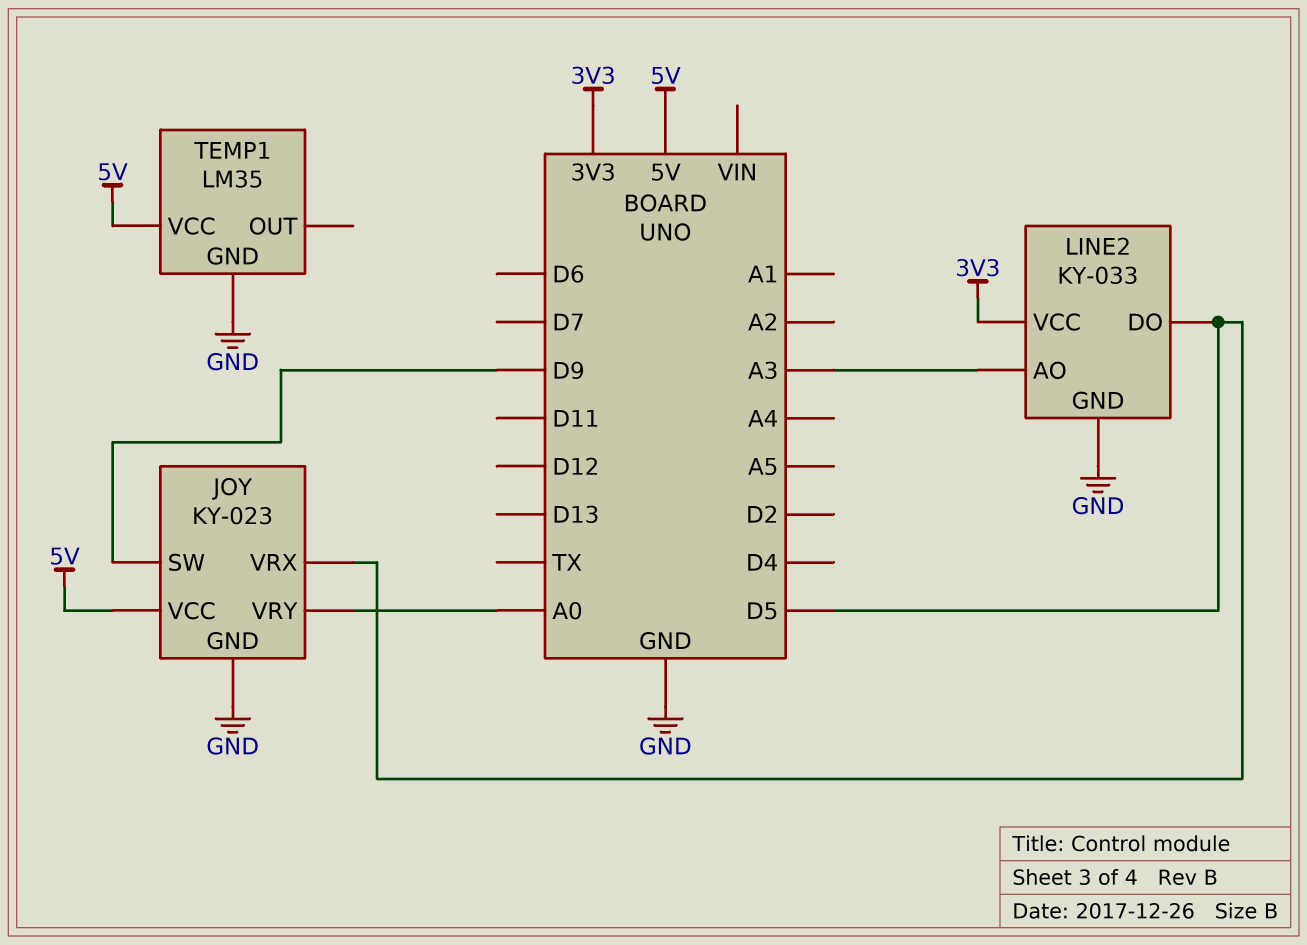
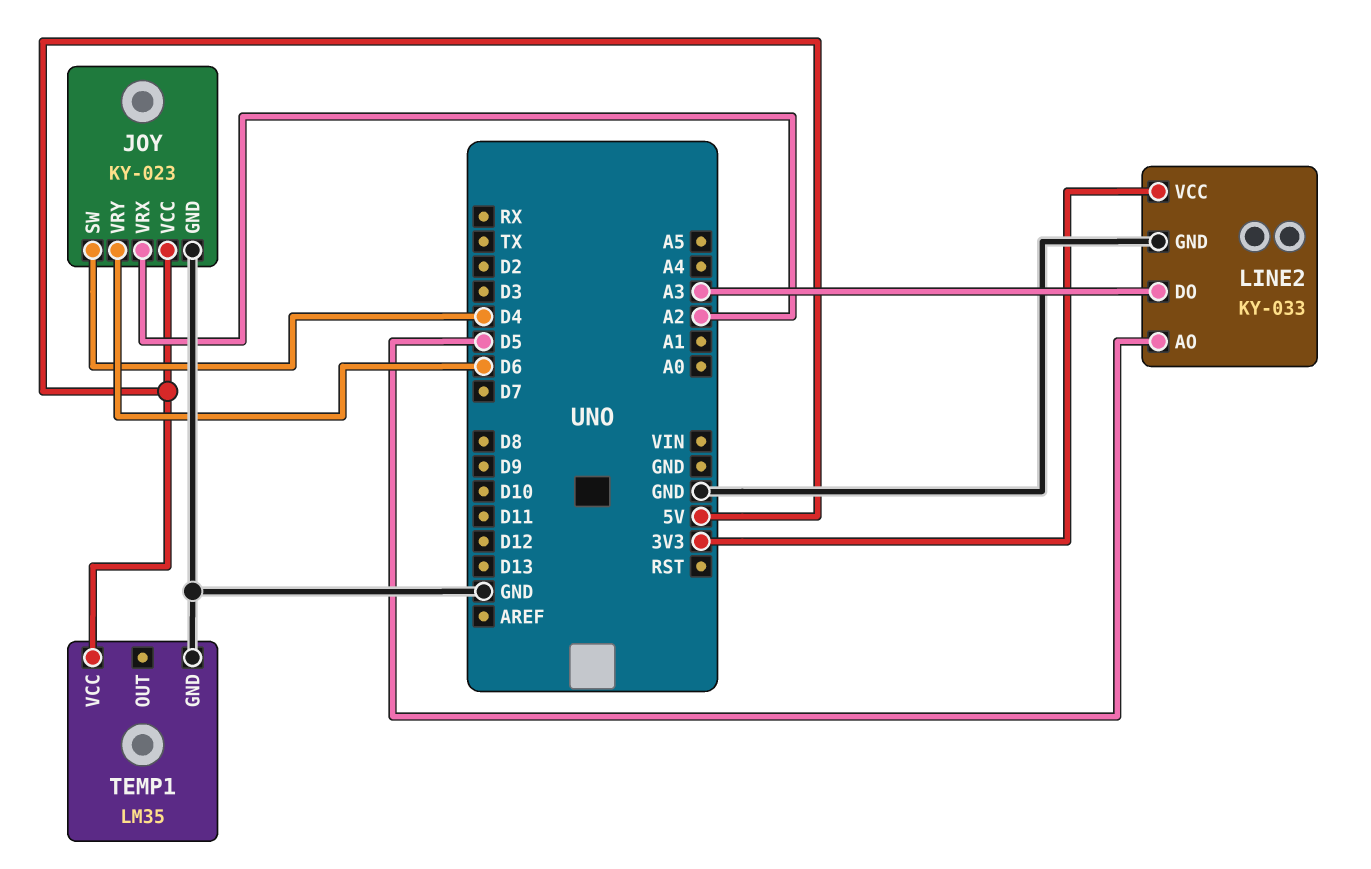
JOY pin SW: D9 -> D4
JOY pin VRX: D5 -> A2
JOY pin VRY: A0 -> D6
LINE2 pin AO: A3 -> D5
LINE2 pin DO: D5 -> A3

